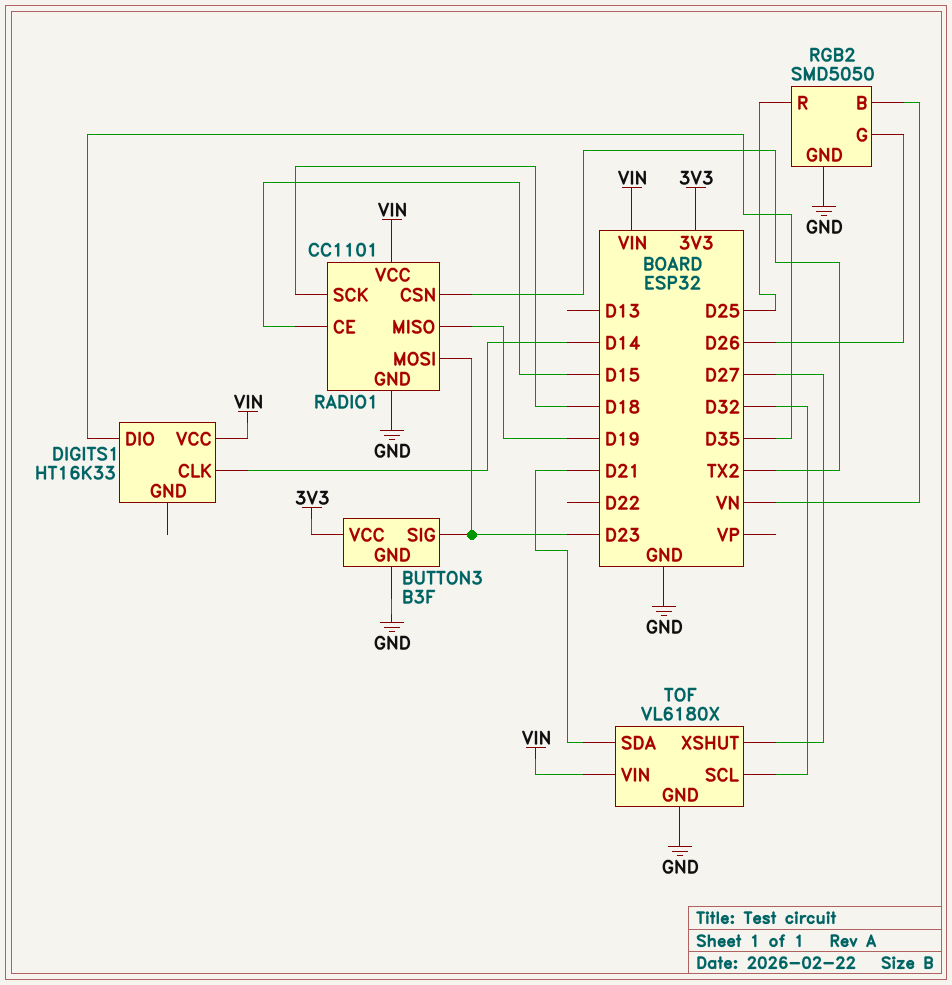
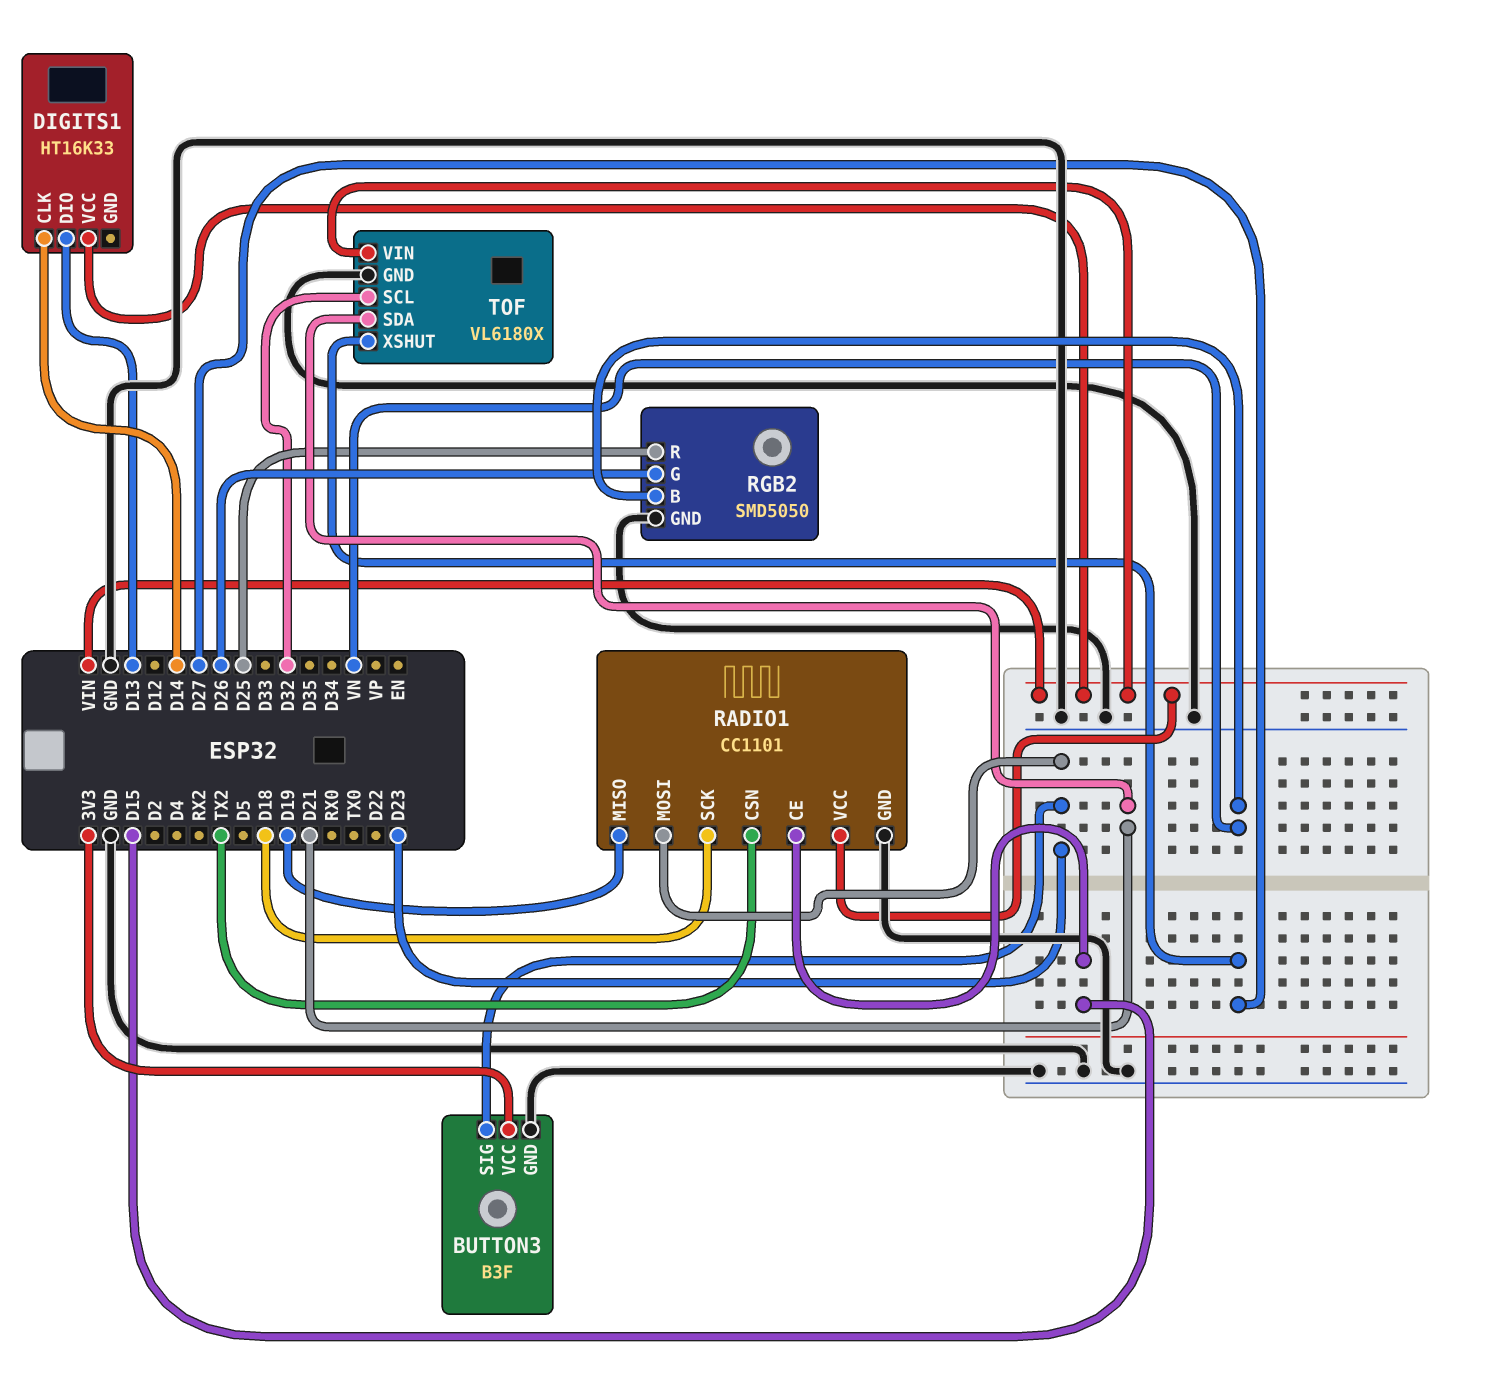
DIGITS1 pin DIO: D35 -> D13

